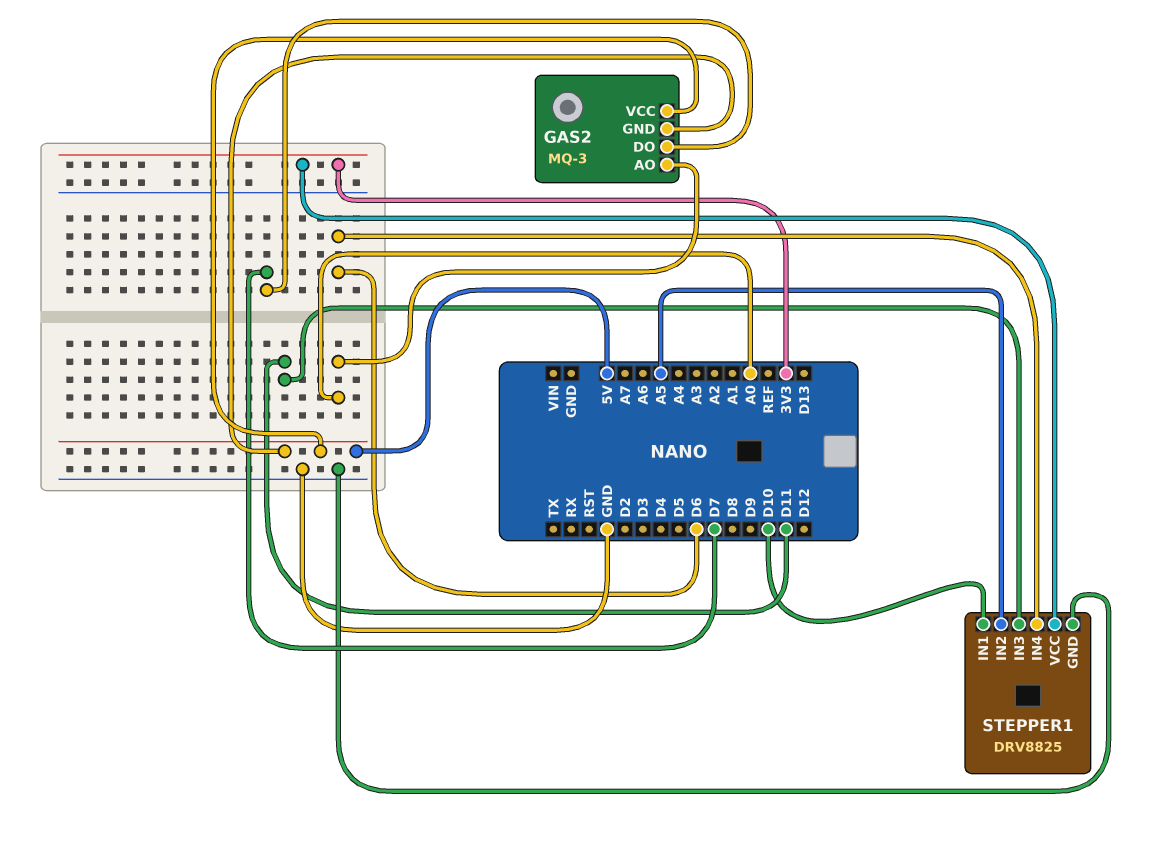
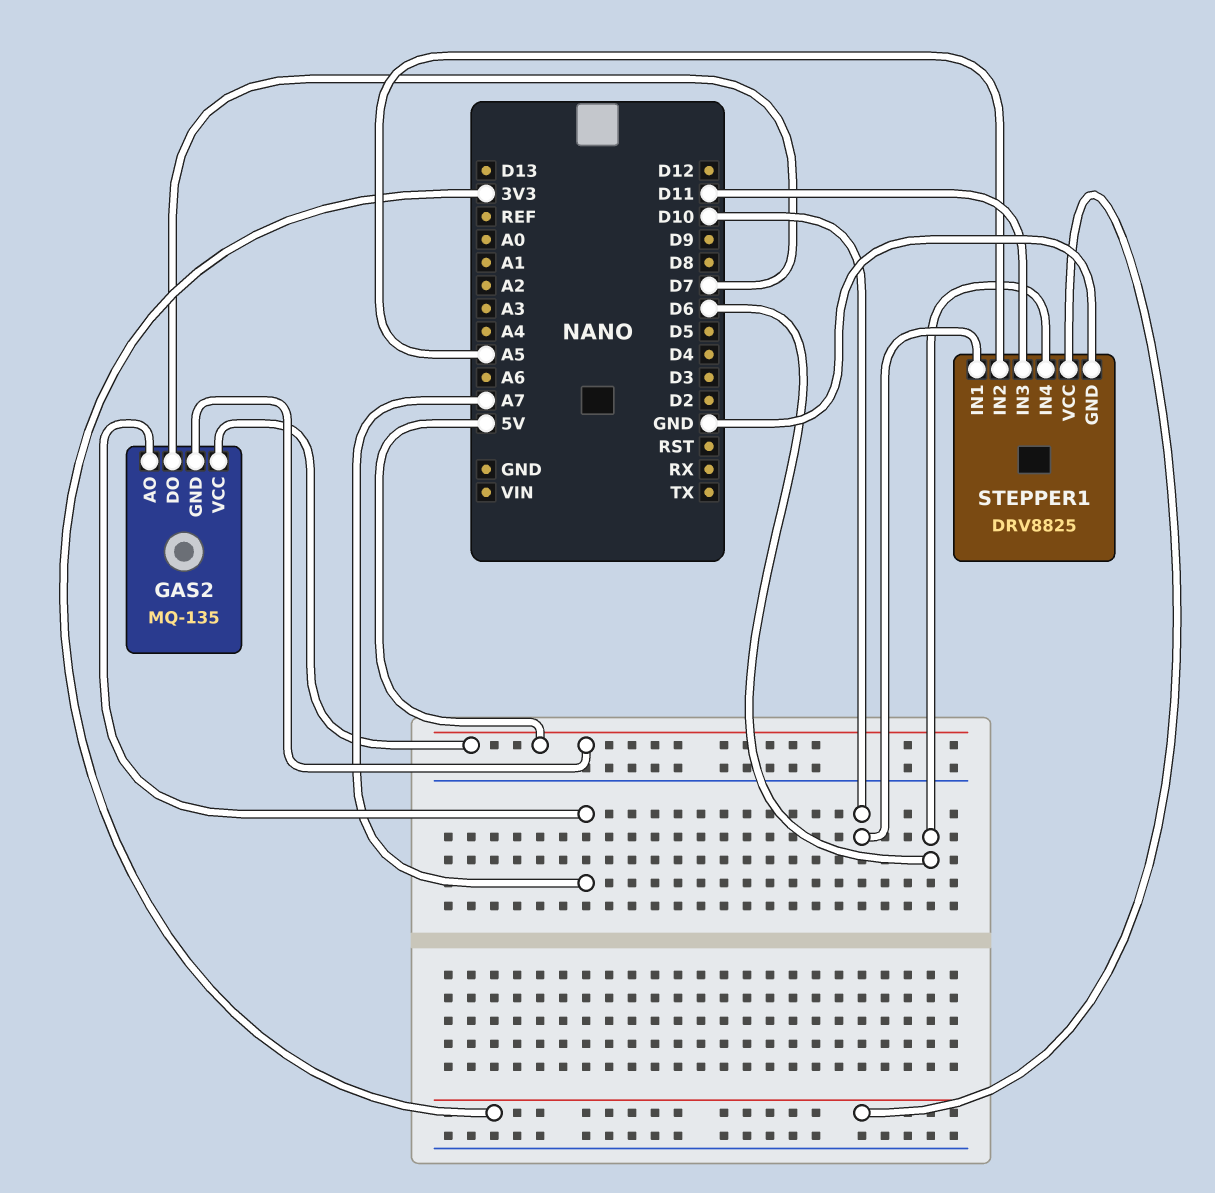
GAS2: MQ-3 -> MQ-135
GAS2 pin AO: A0 -> A7

